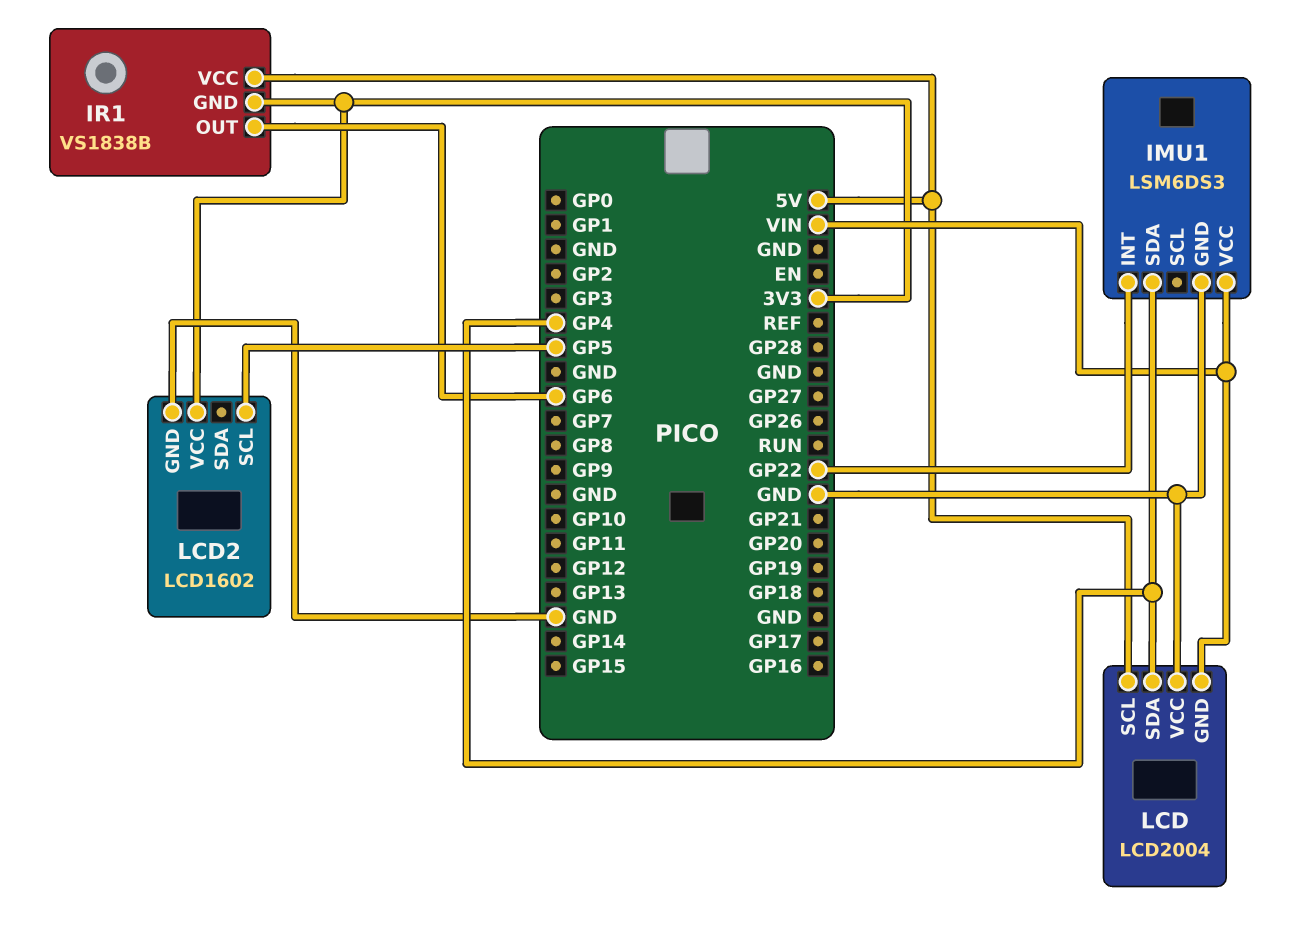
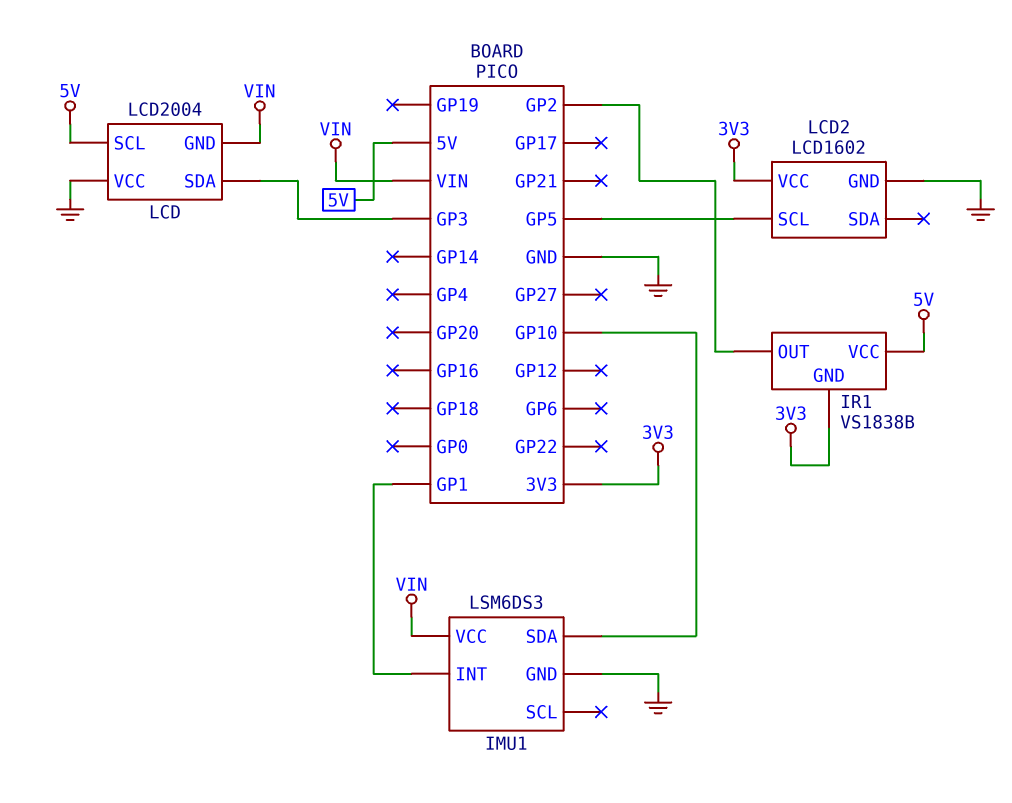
IMU1 pin INT: GP22 -> GP1
IMU1 pin SDA: GP4 -> GP10
IR1 pin OUT: GP6 -> GP2
LCD pin SDA: GP4 -> GP3

